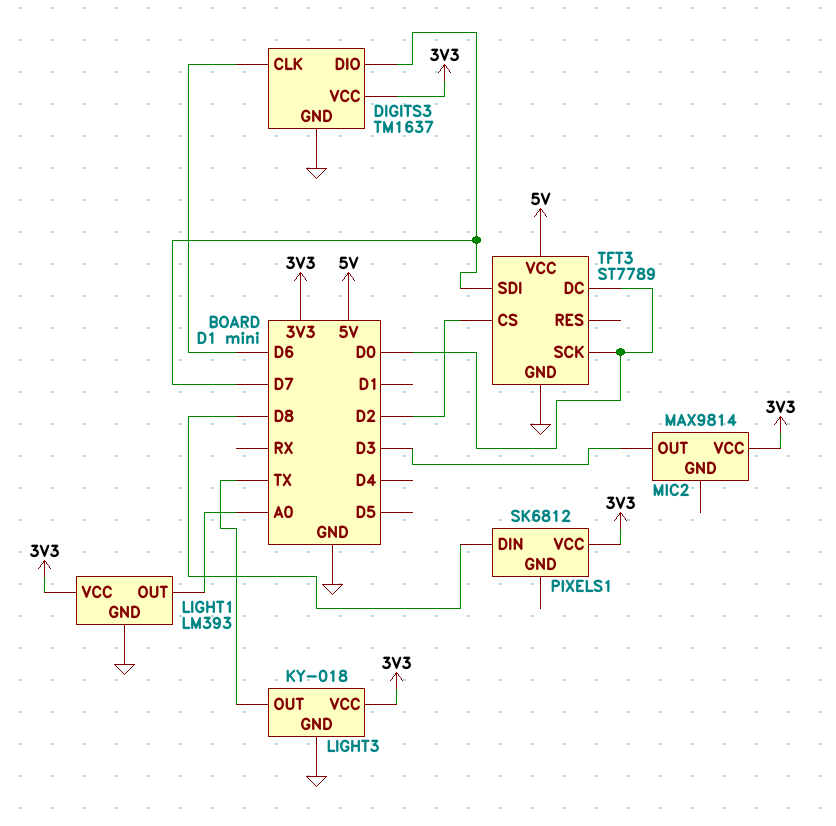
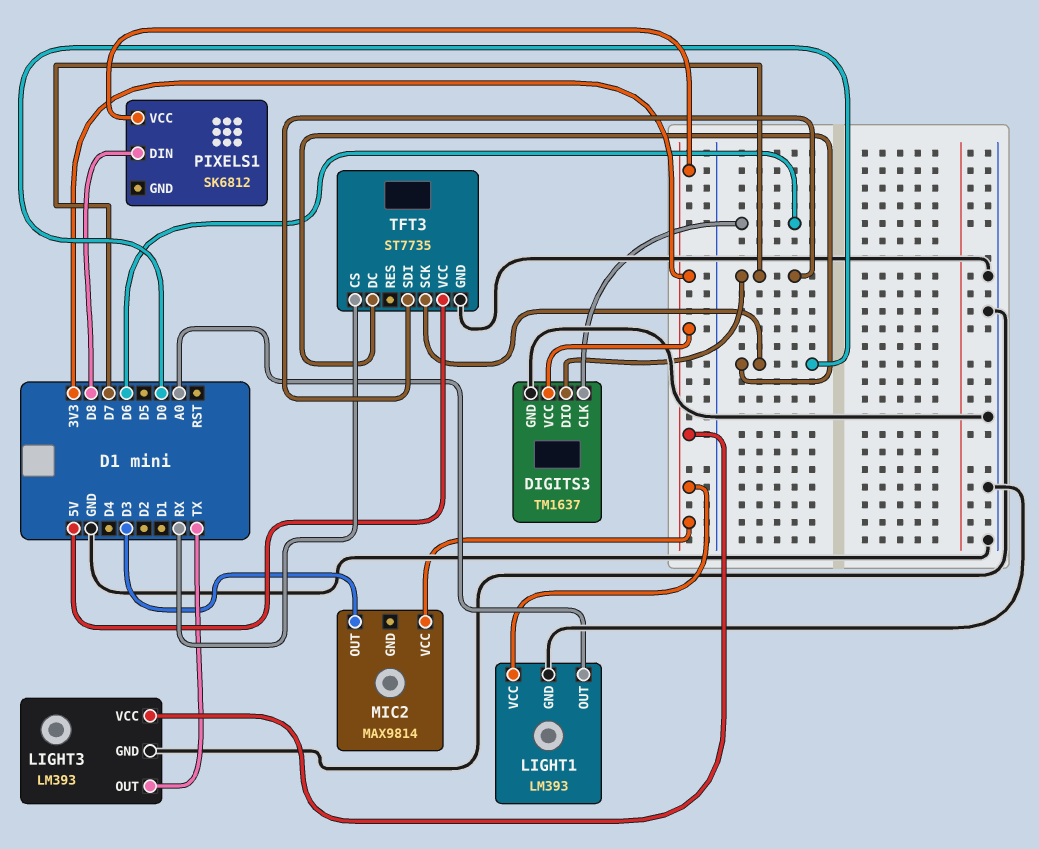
LIGHT3: KY-018 -> LM393
TFT3: ST7789 -> ST7735
TFT3 pin CS: D2 -> RX

